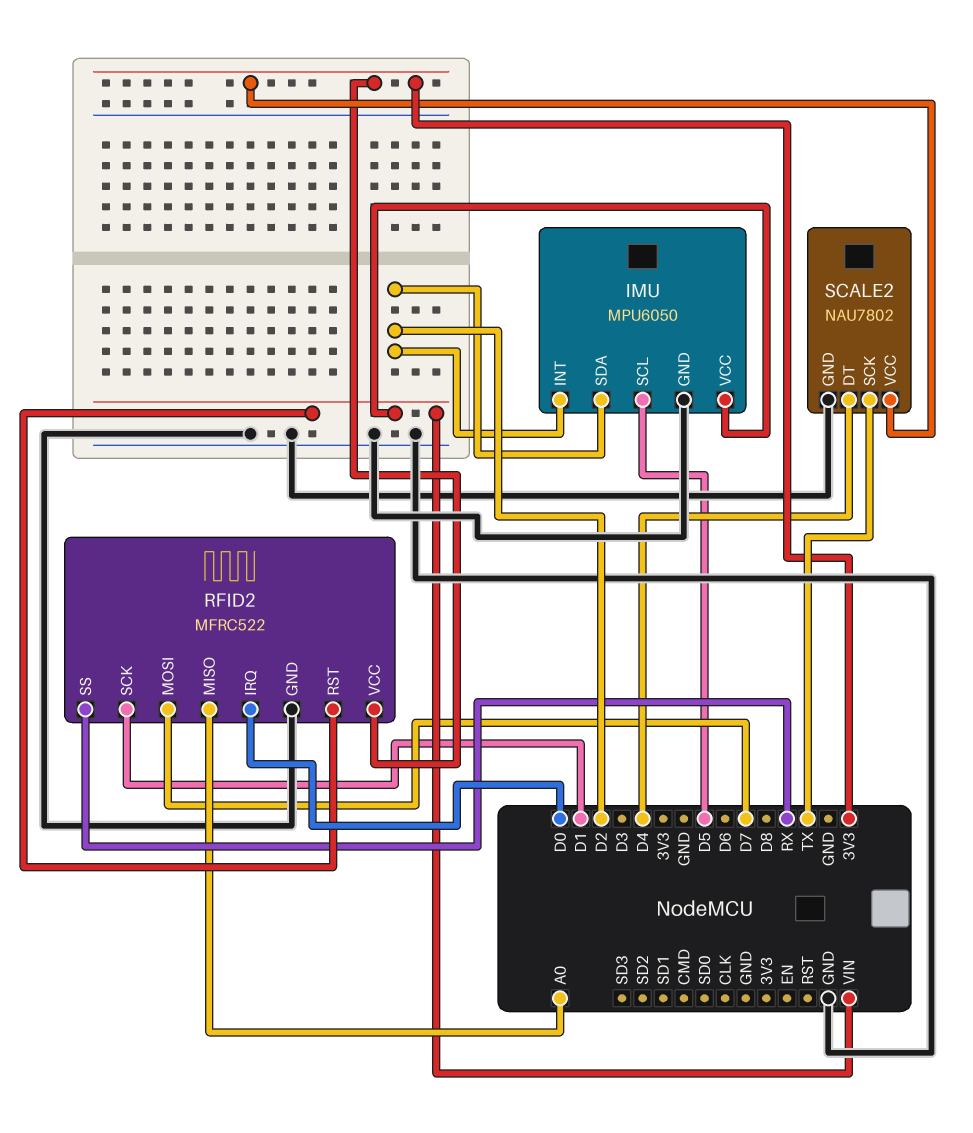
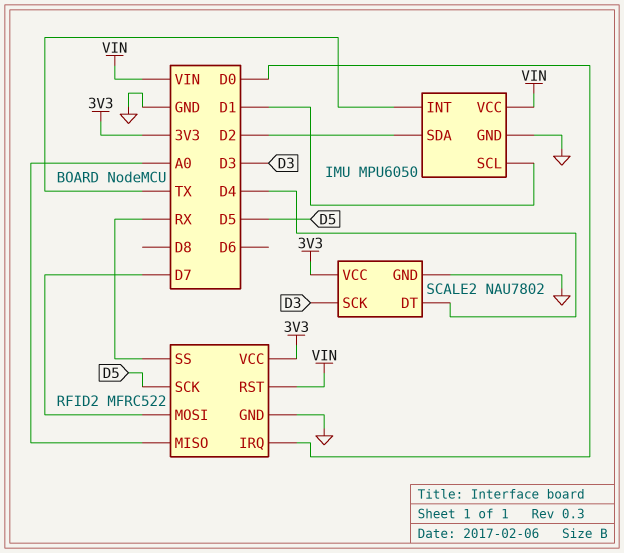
IMU pin INT: D2 -> TX
IMU pin SCL: D5 -> D1
RFID2 pin SCK: D1 -> D5
SCALE2 pin SCK: TX -> D3

